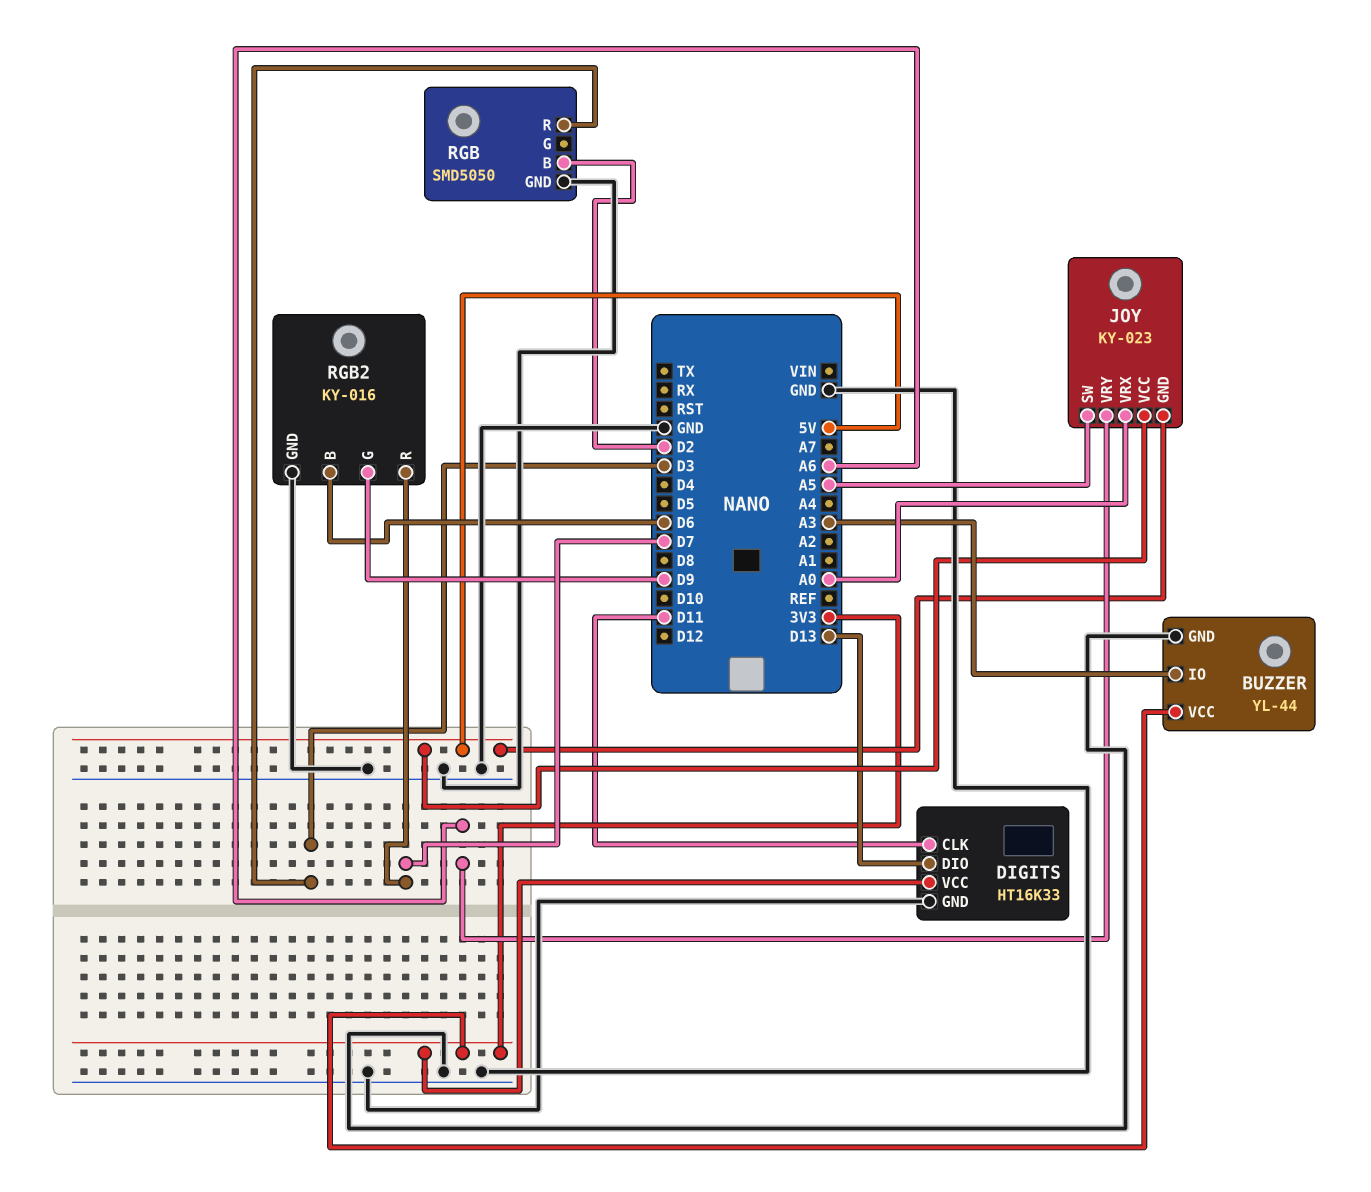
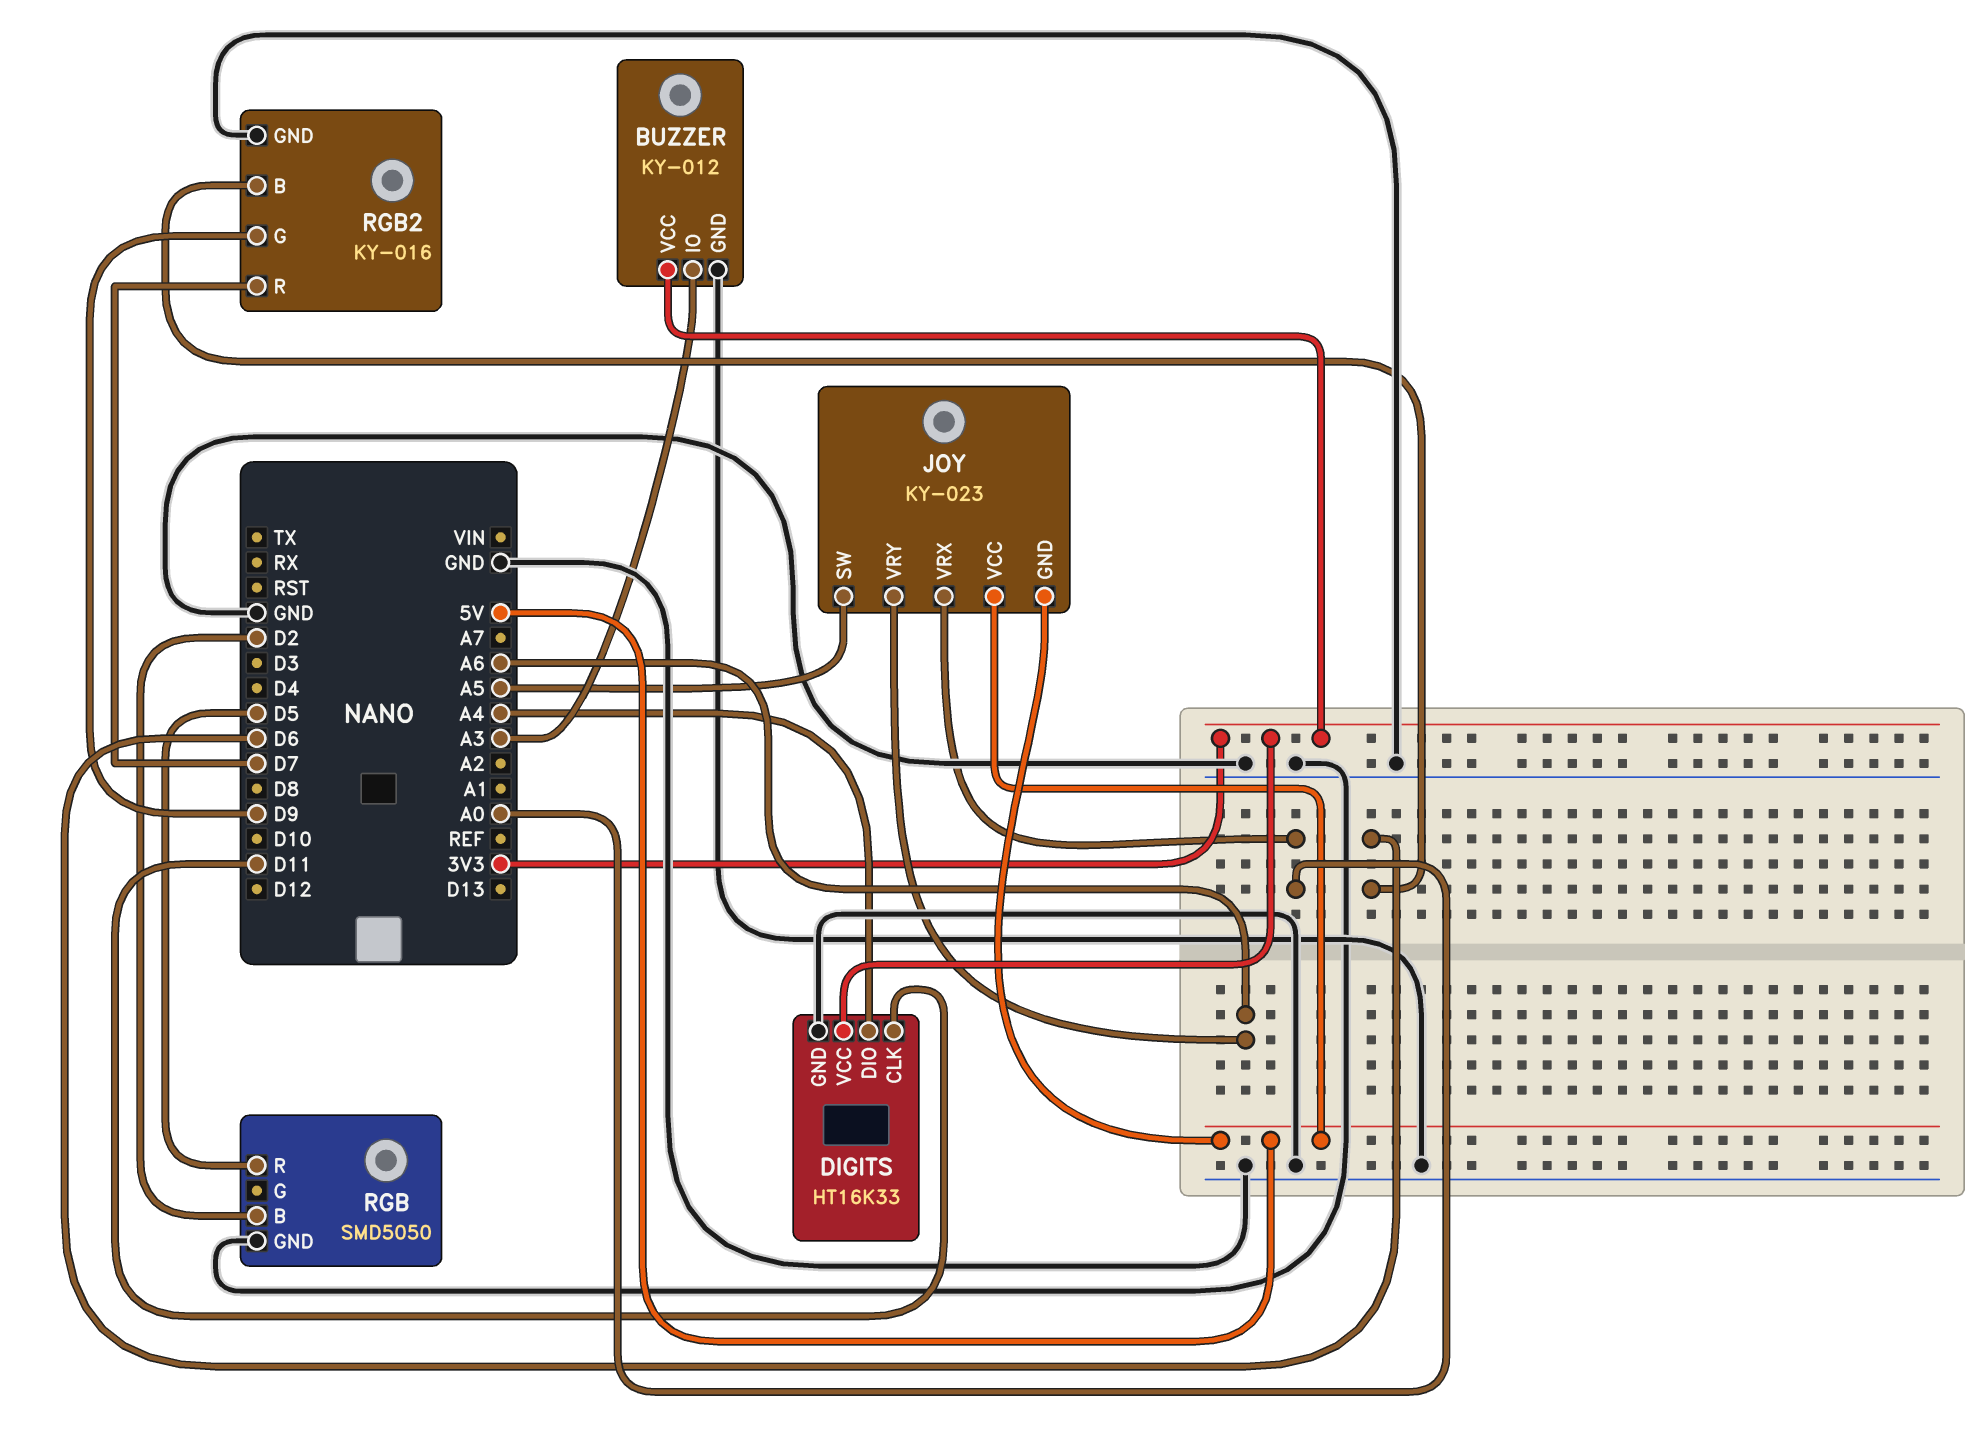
BUZZER: YL-44 -> KY-012
DIGITS pin DIO: D13 -> A4
RGB pin R: D3 -> D5

